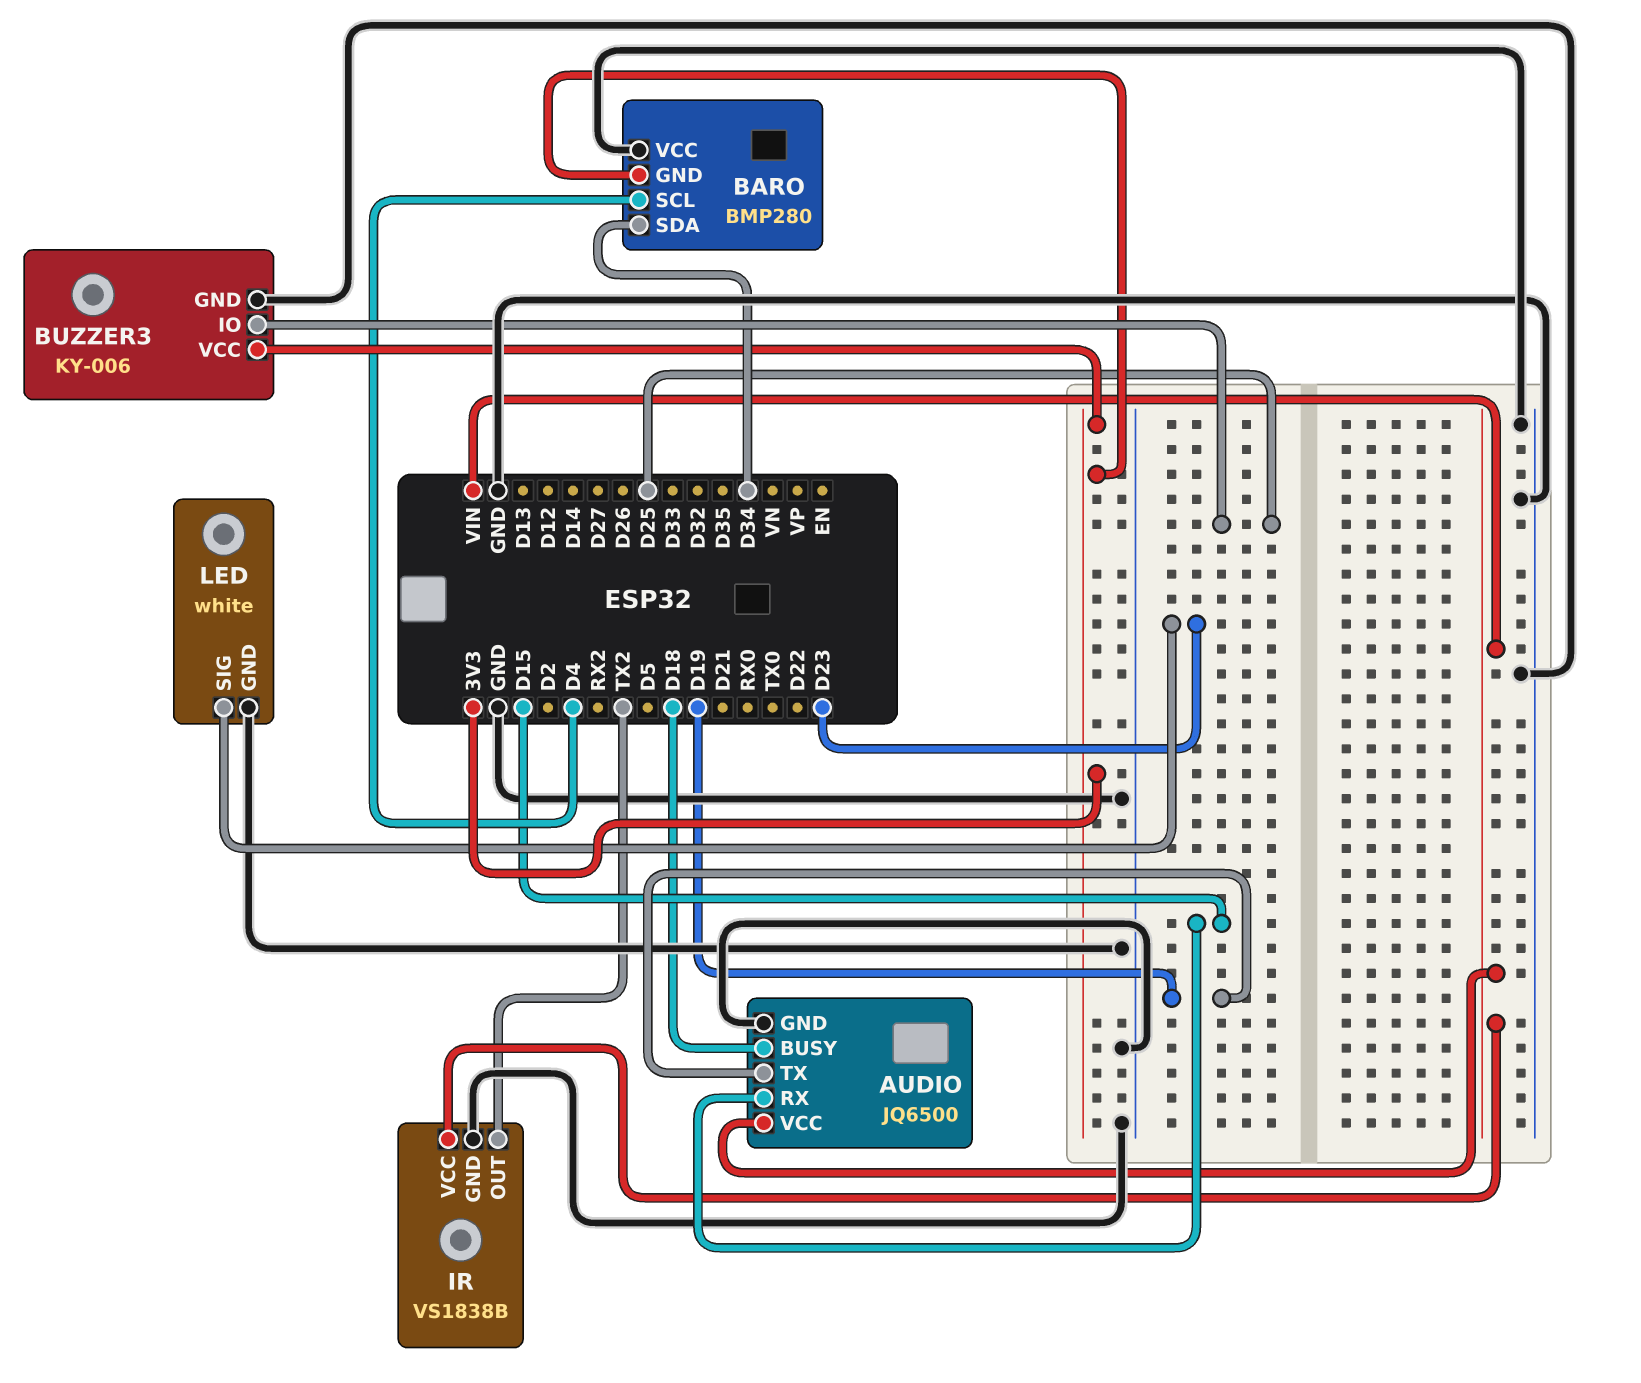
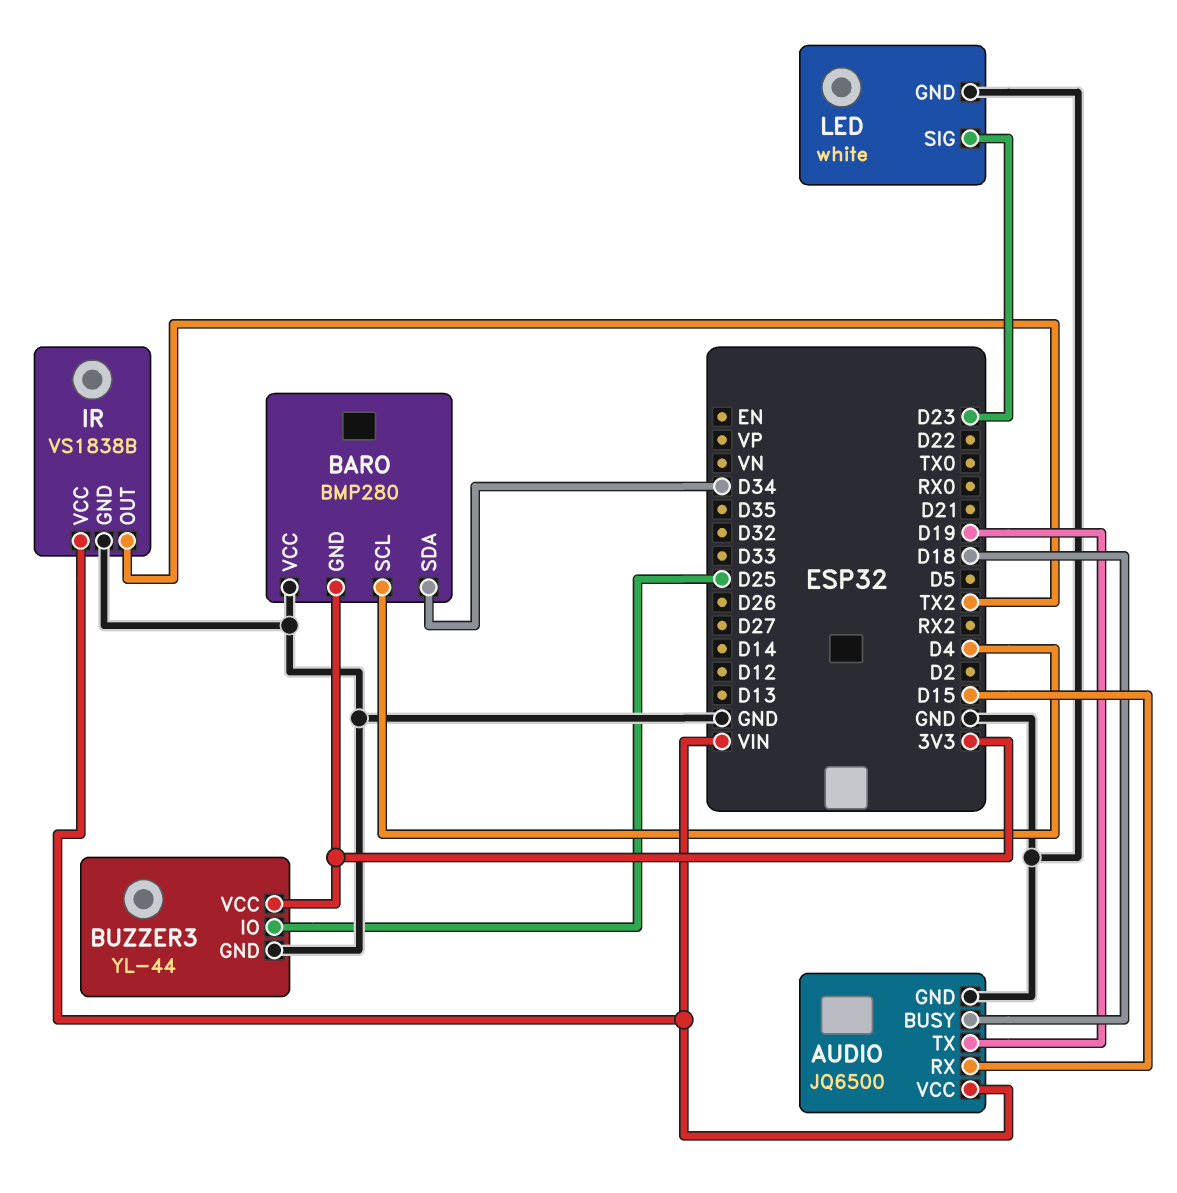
BUZZER3: KY-006 -> YL-44

